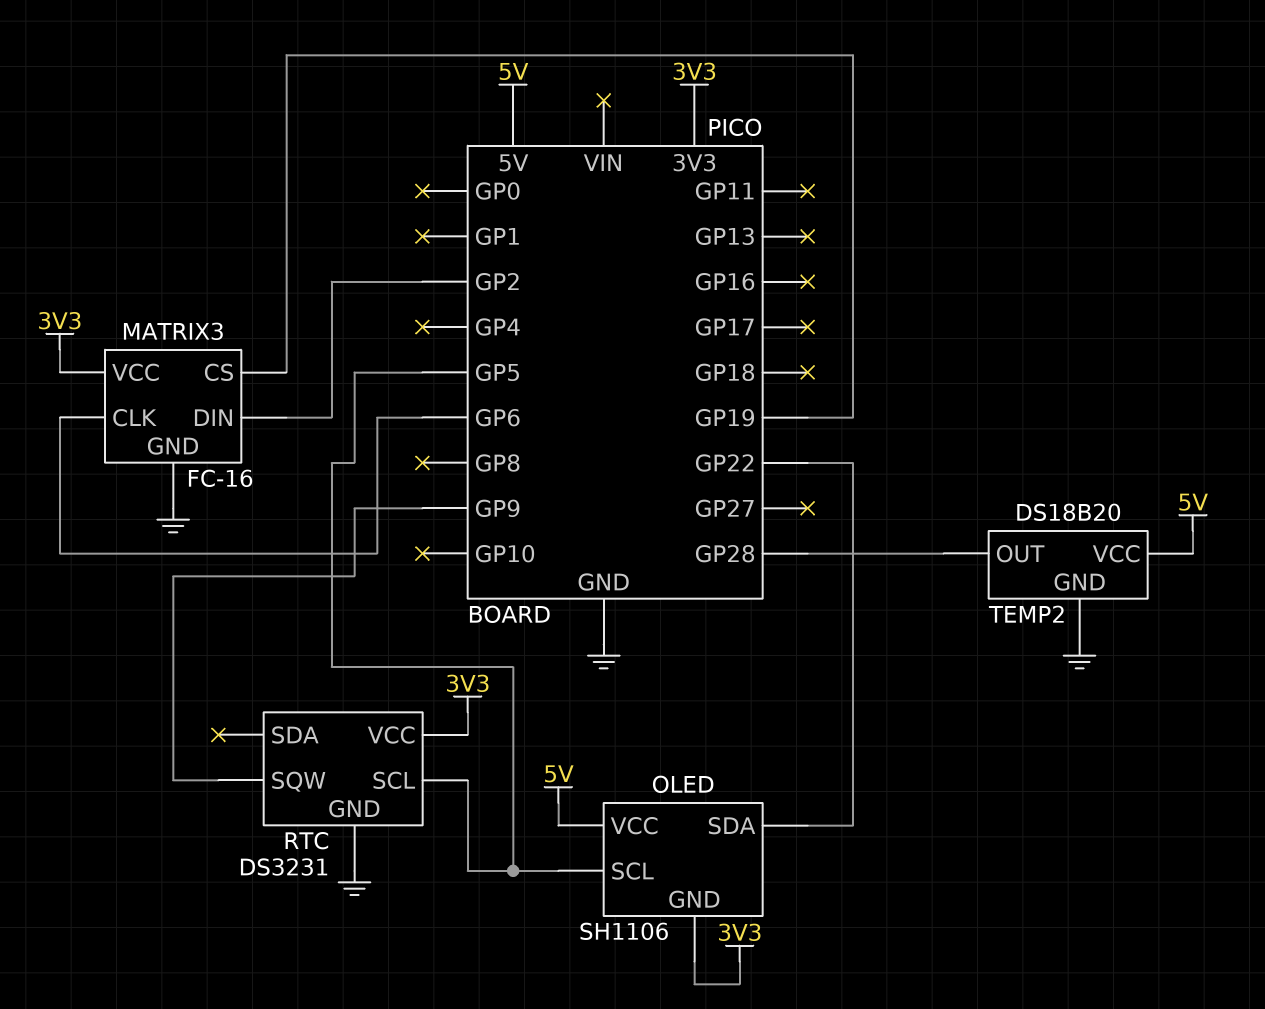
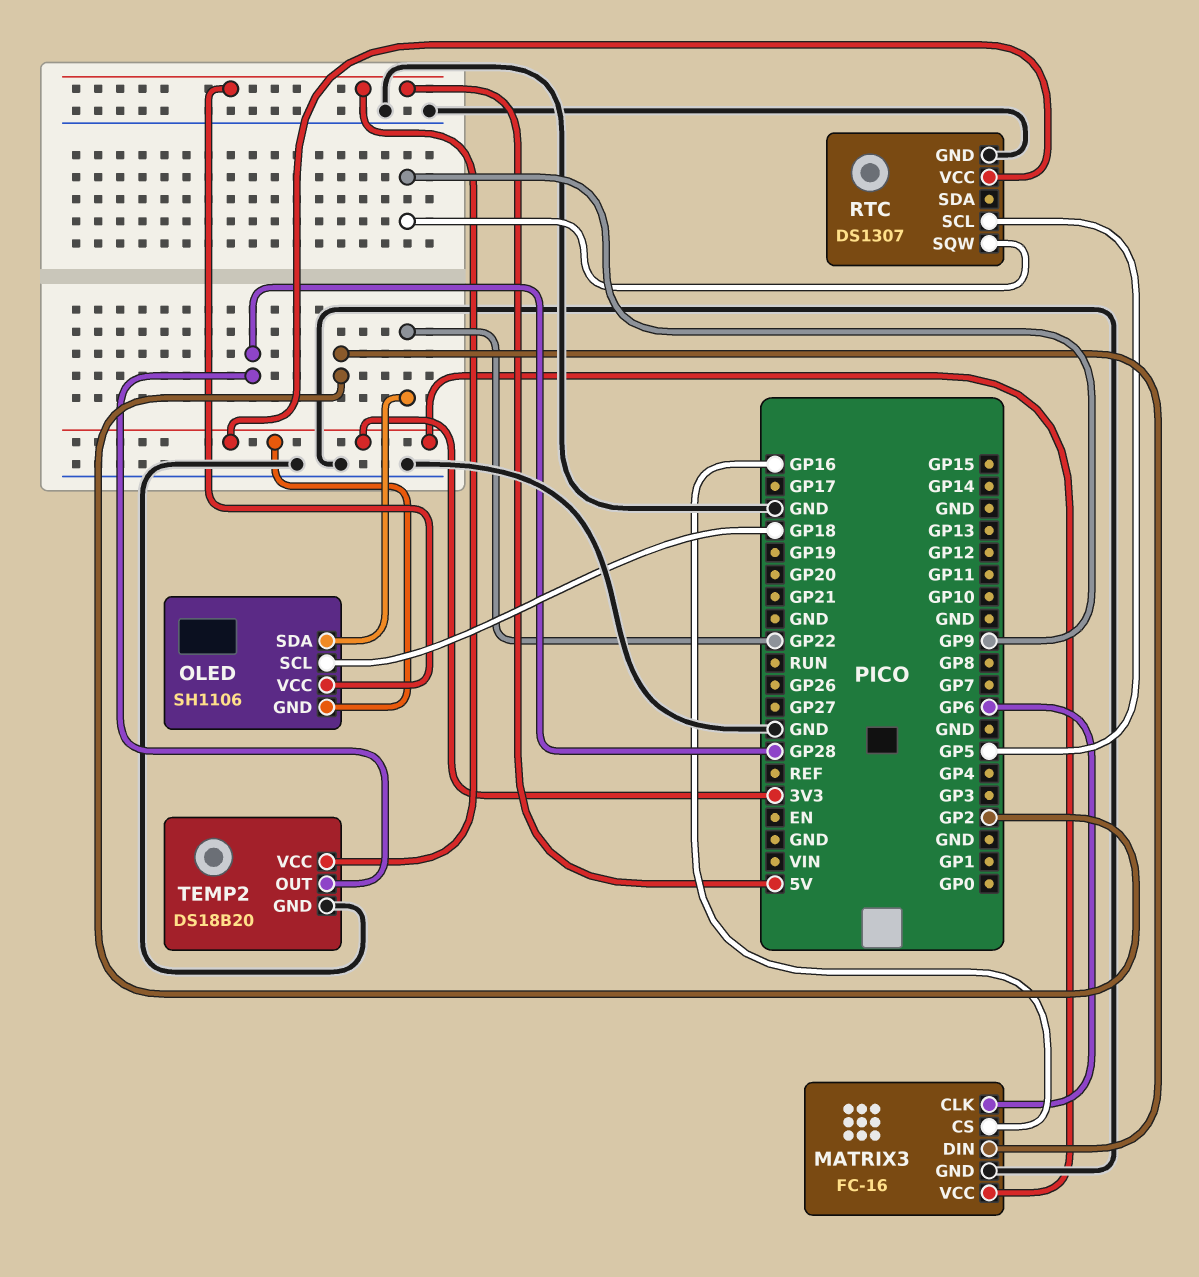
MATRIX3 pin CS: GP19 -> GP16
OLED pin SCL: GP5 -> GP18
RTC: DS3231 -> DS1307

